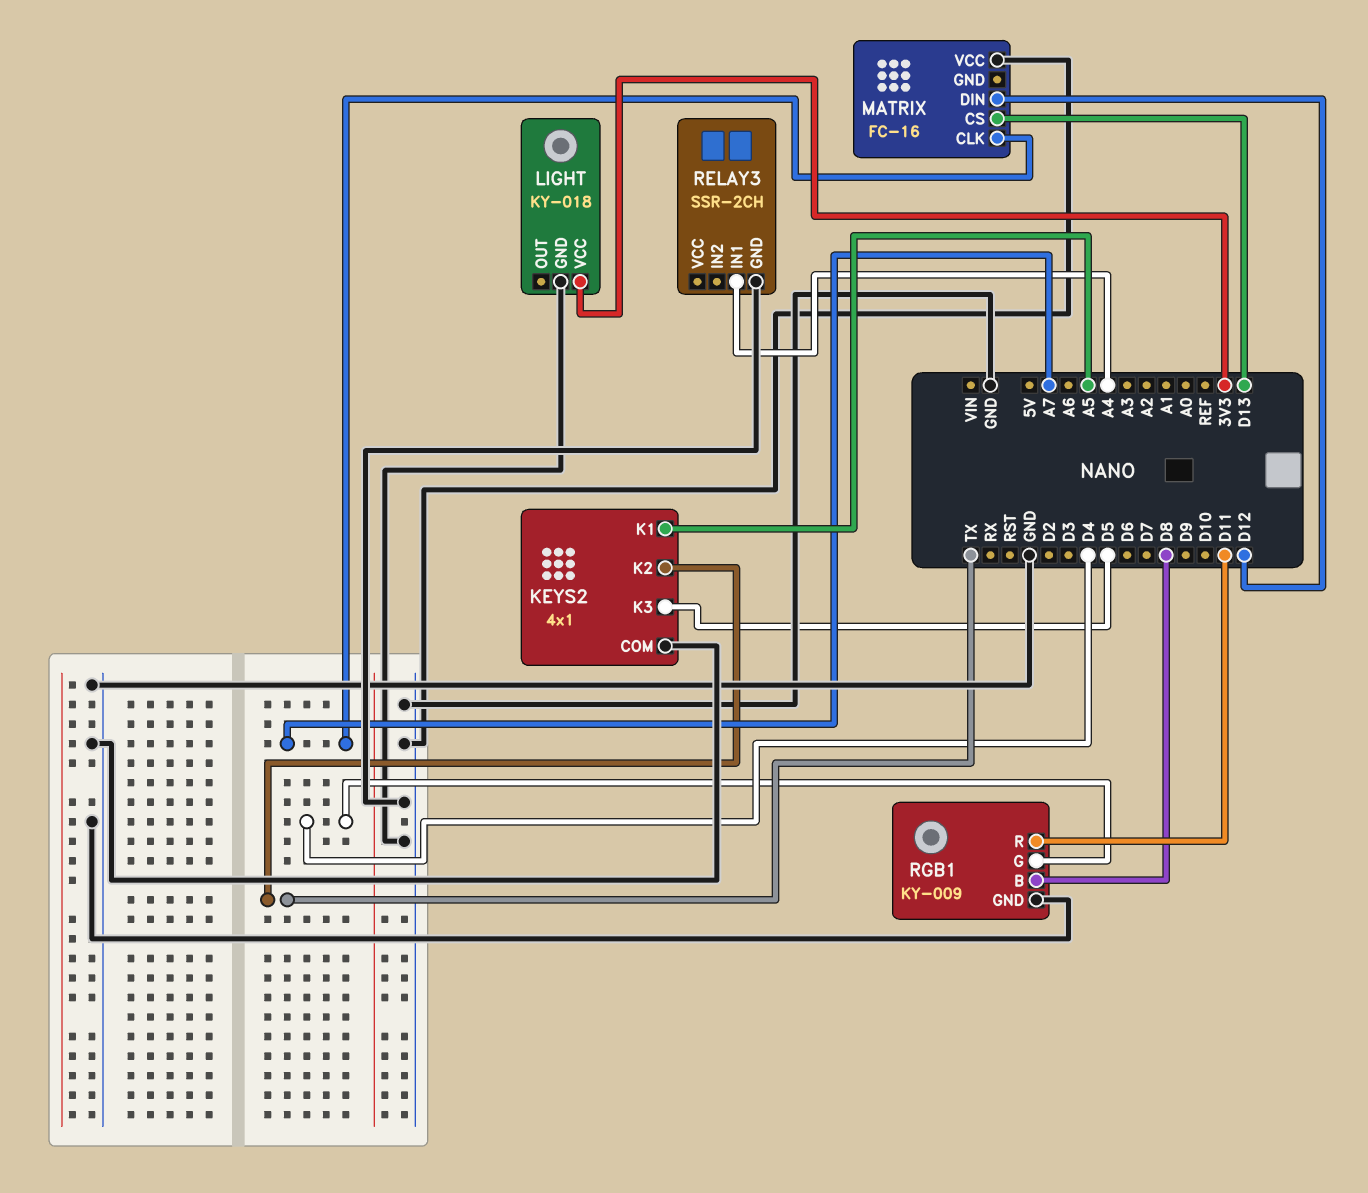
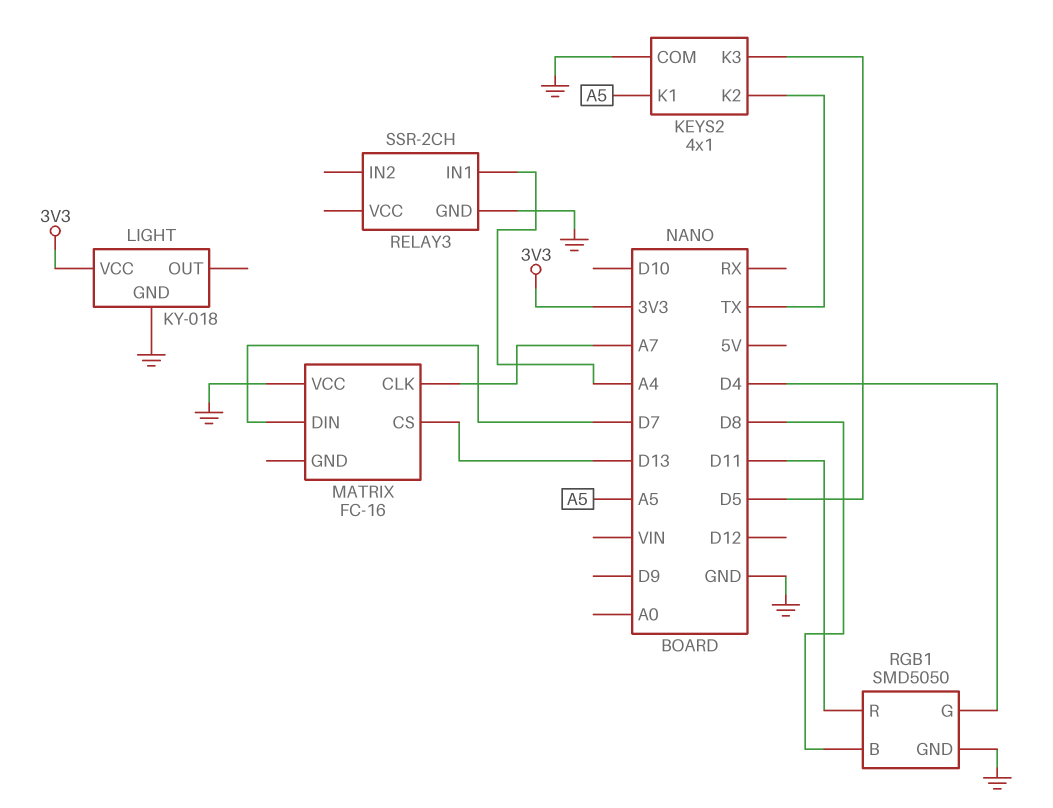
MATRIX pin DIN: D12 -> D7
RGB1: KY-009 -> SMD5050

